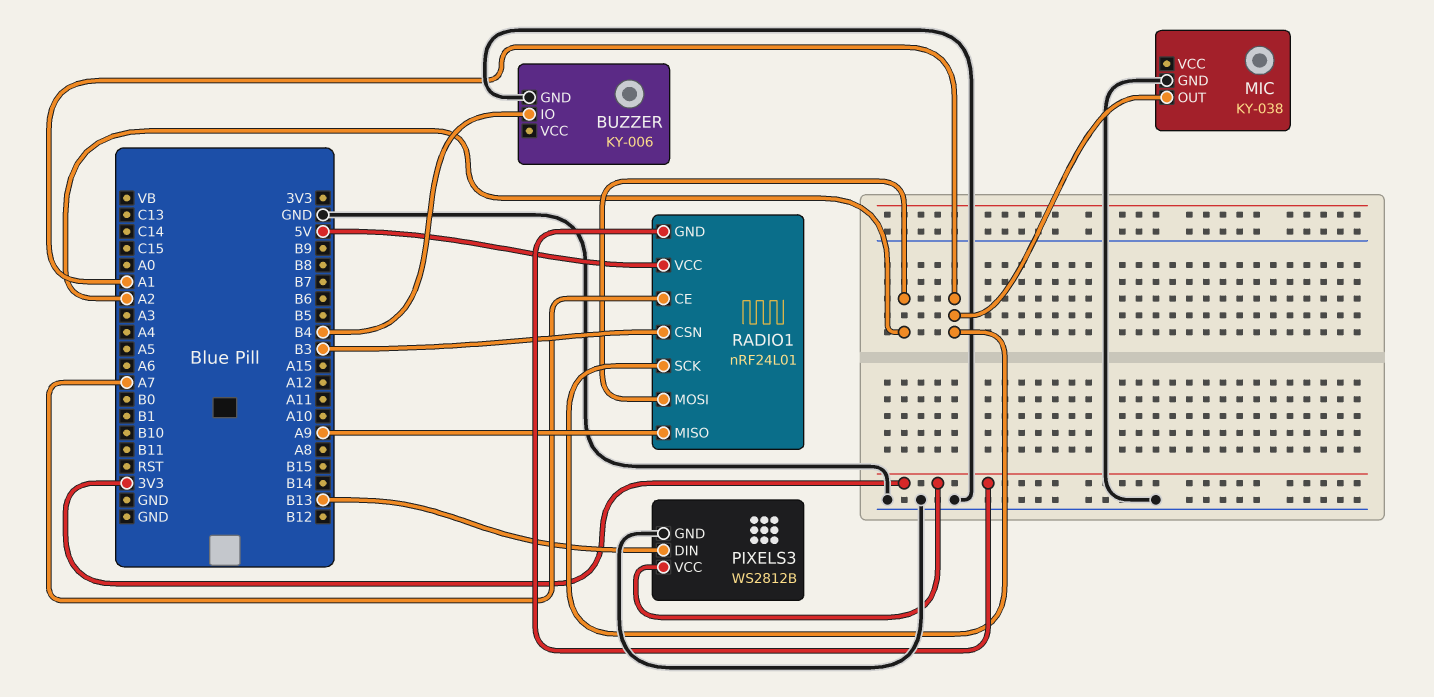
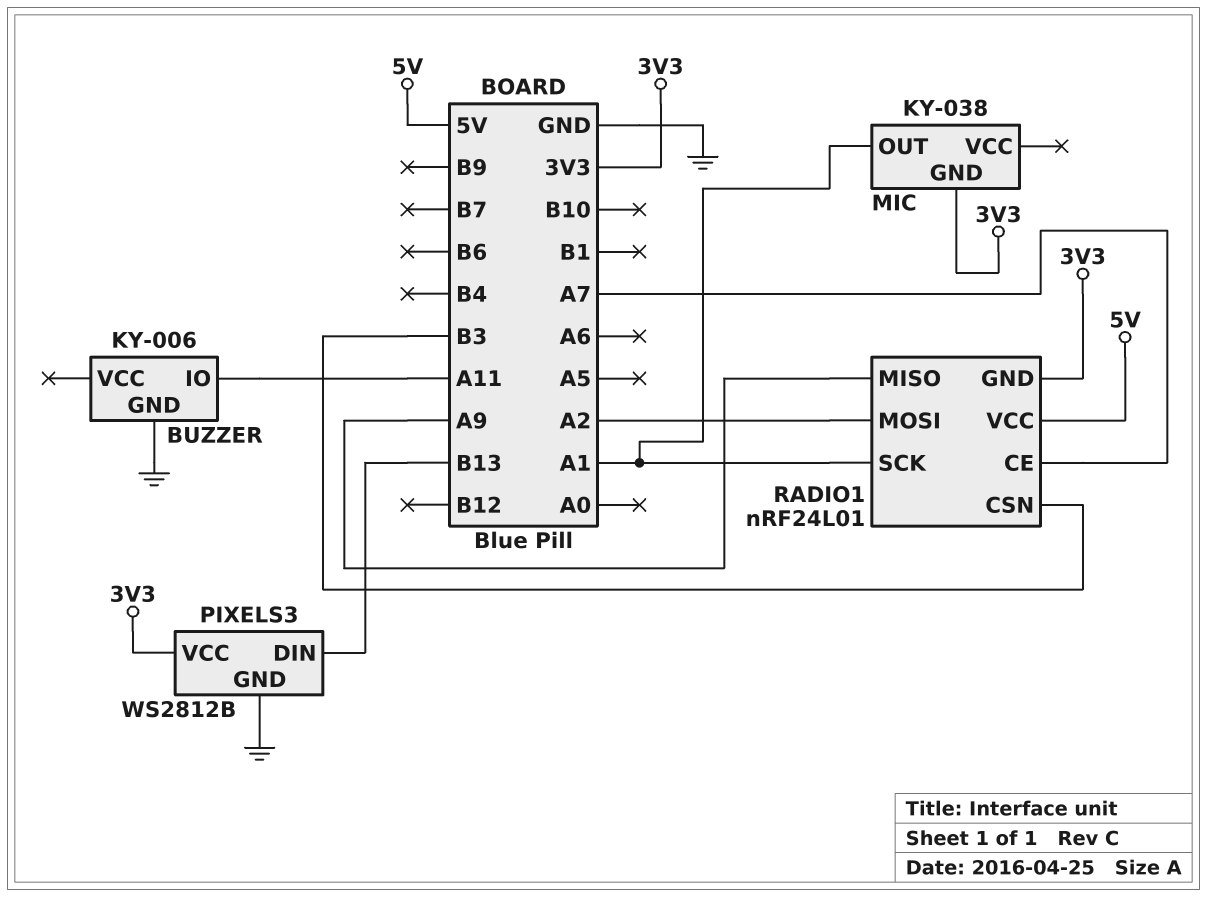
BUZZER pin IO: B4 -> A11
MIC pin GND: GND -> 3V3

